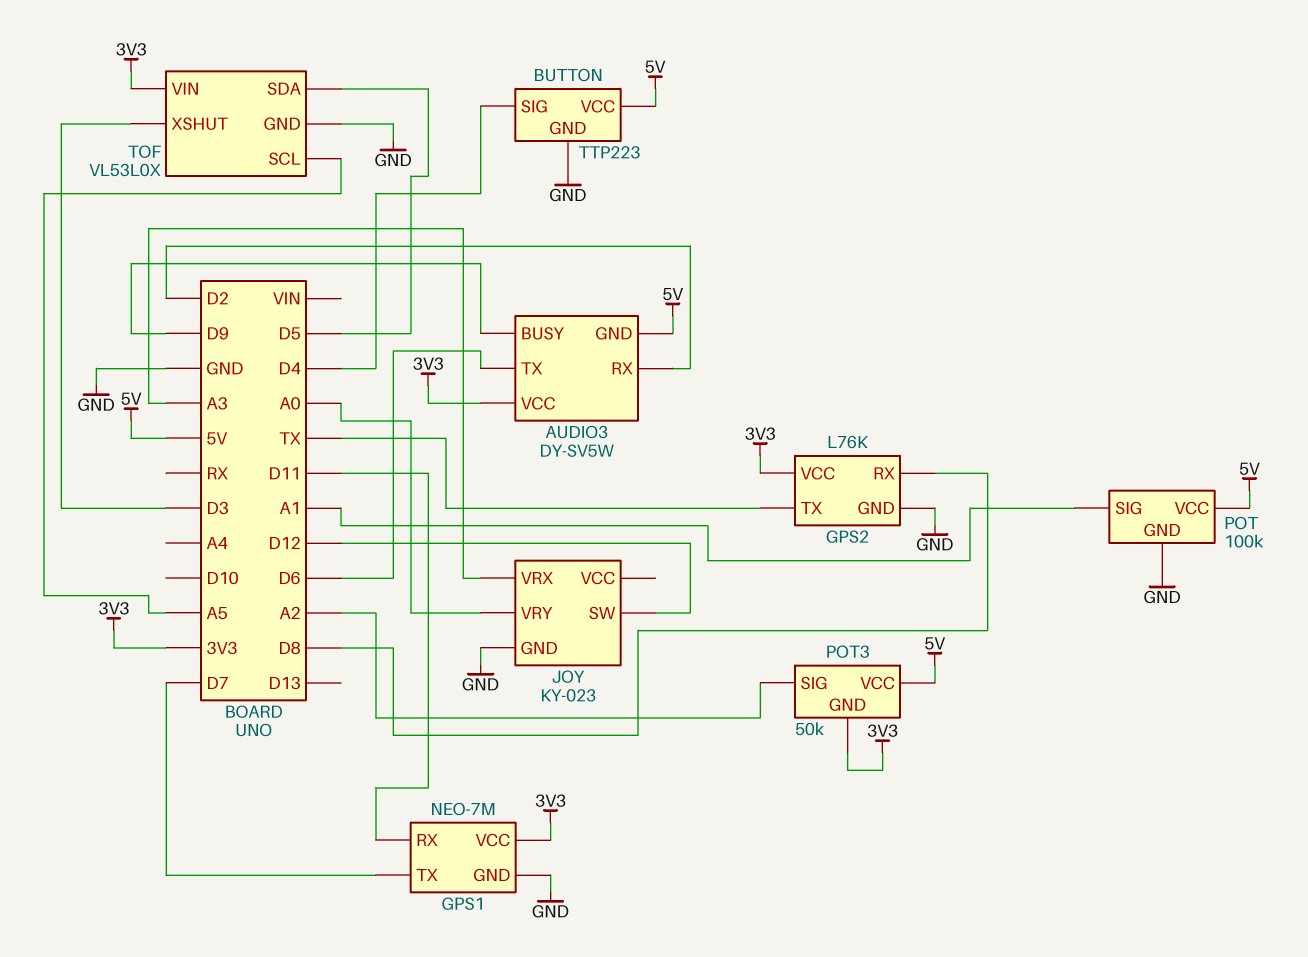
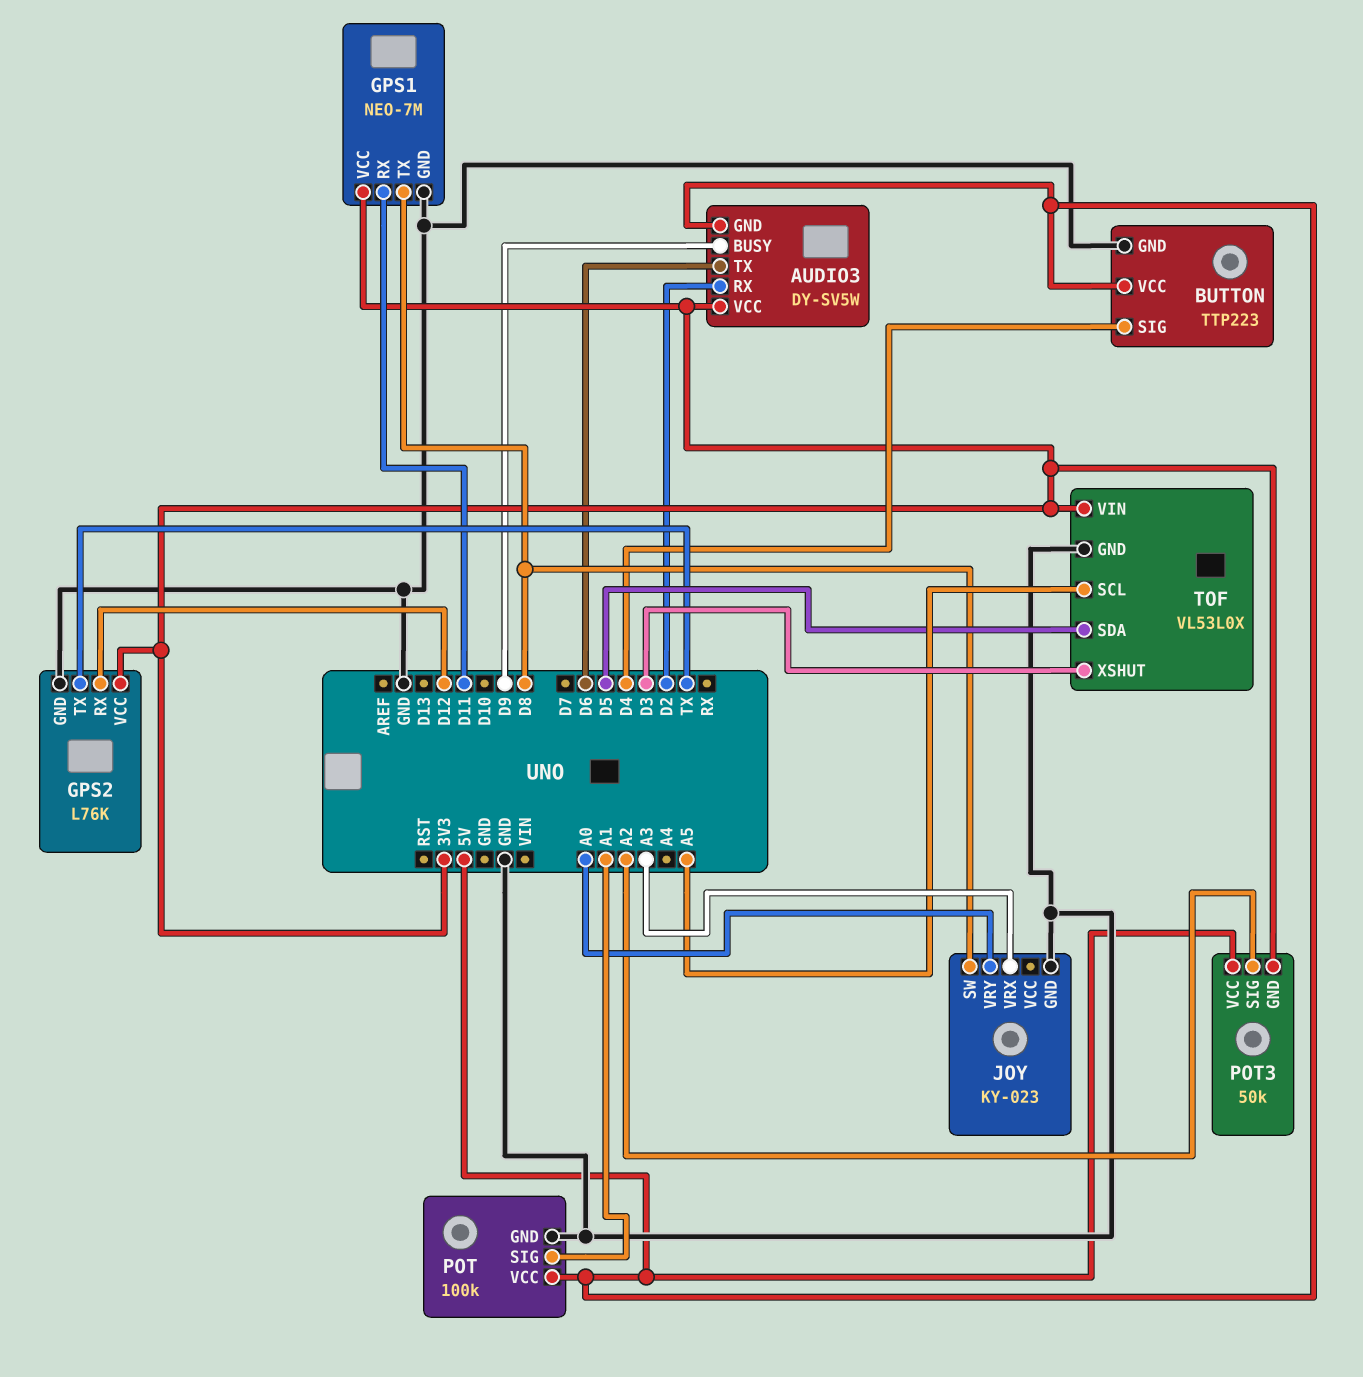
GPS1 pin TX: D7 -> D8
GPS2 pin RX: D8 -> D12
JOY pin SW: D12 -> D8

